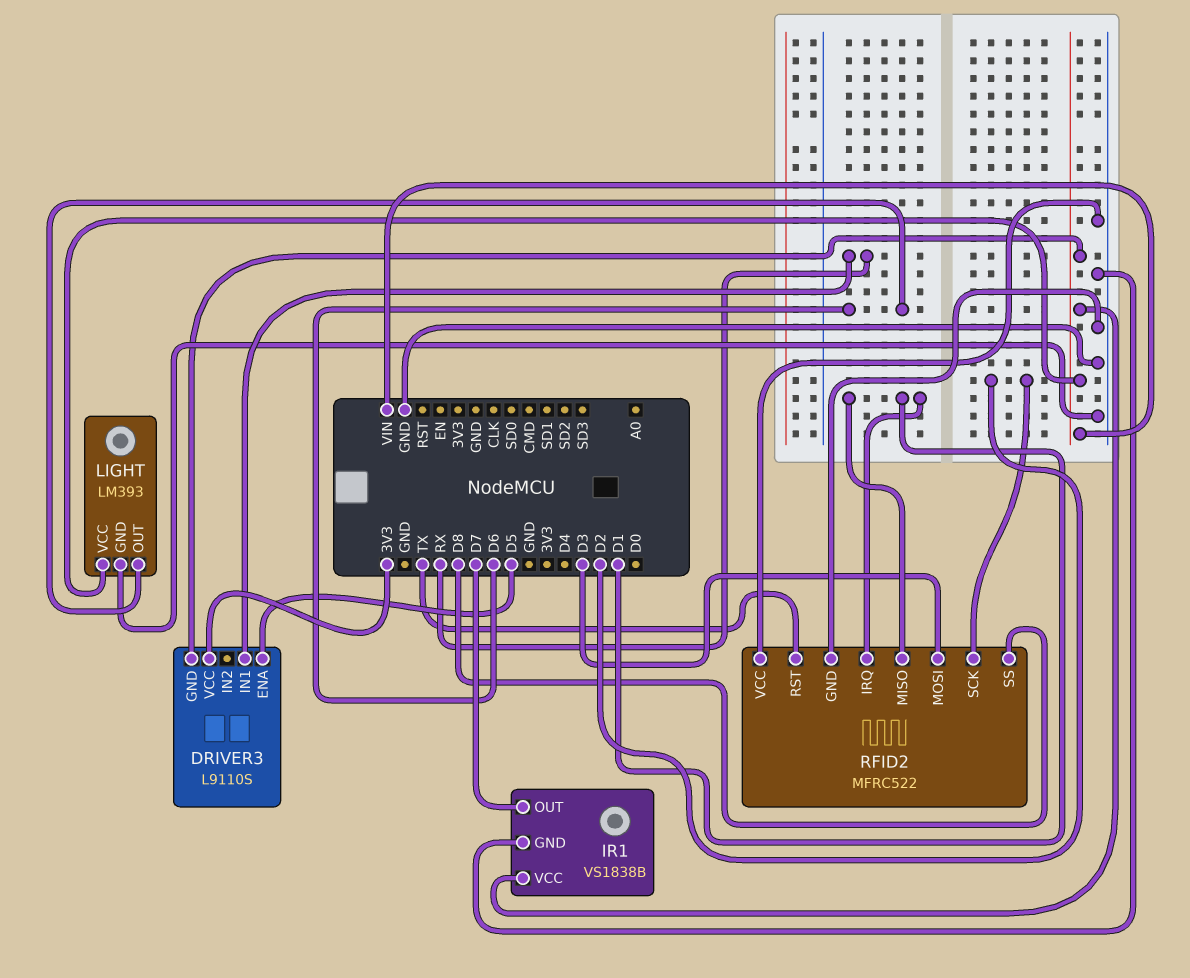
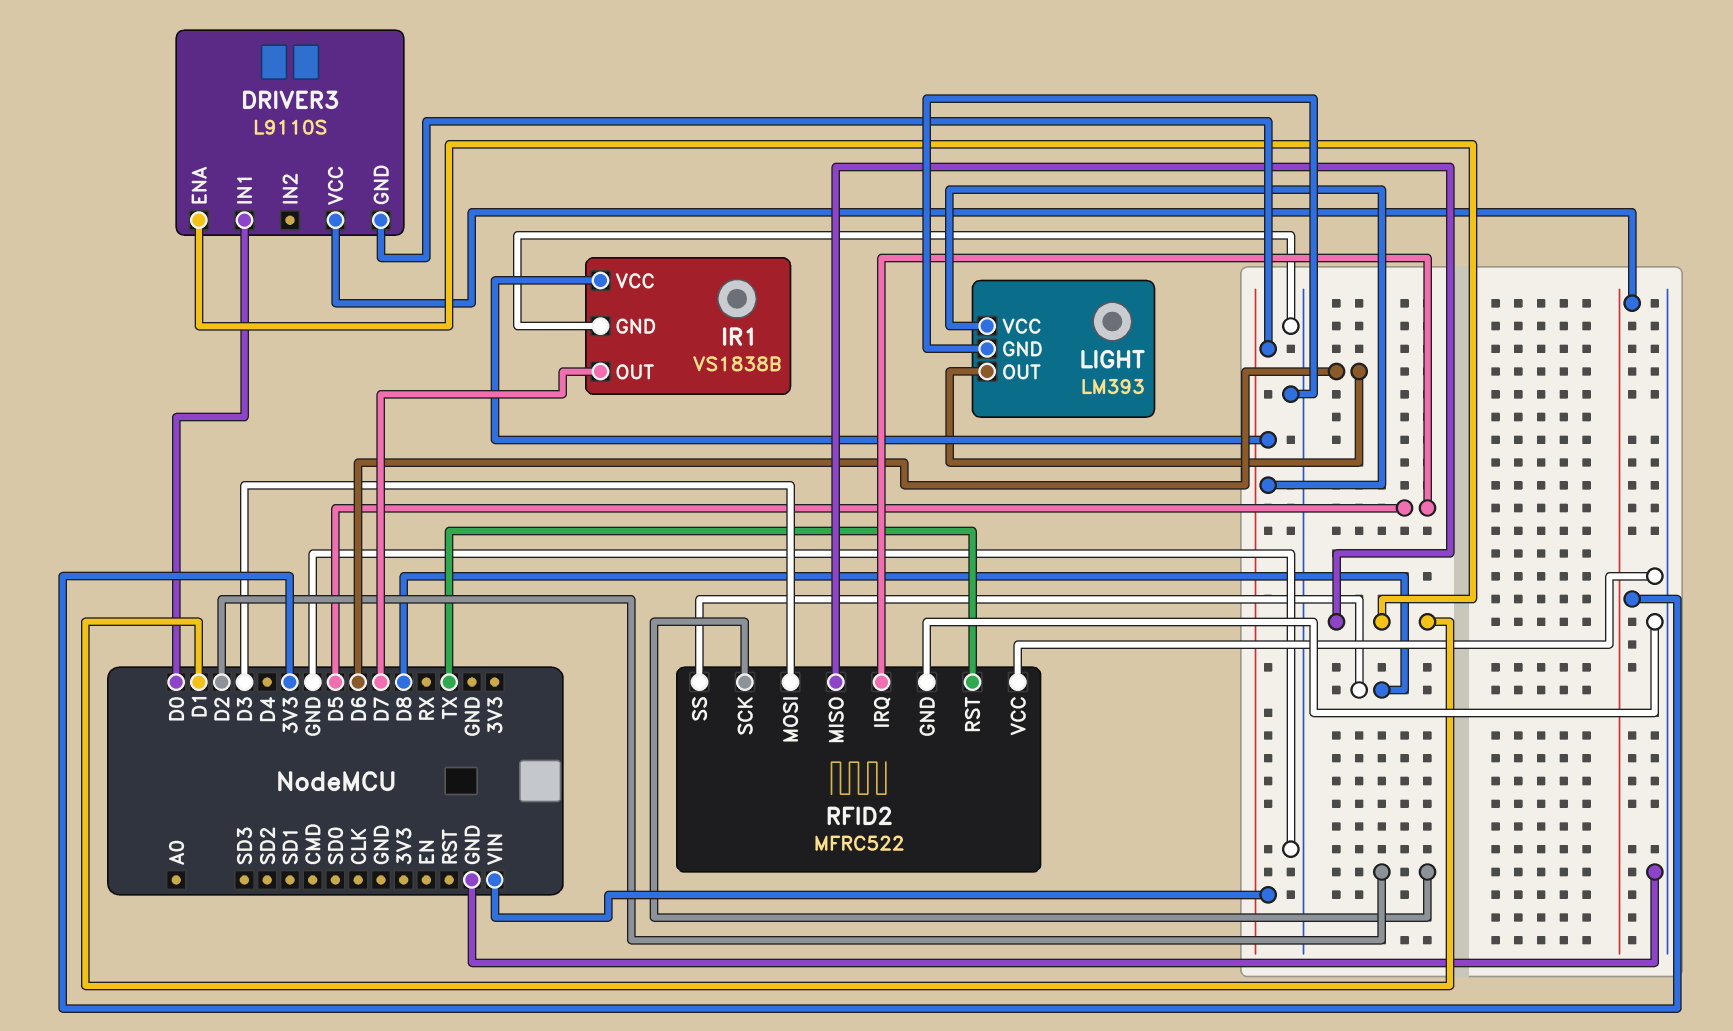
DRIVER3 pin ENA: D5 -> D1
DRIVER3 pin IN1: RX -> D0
RFID2 pin IRQ: D1 -> D5

